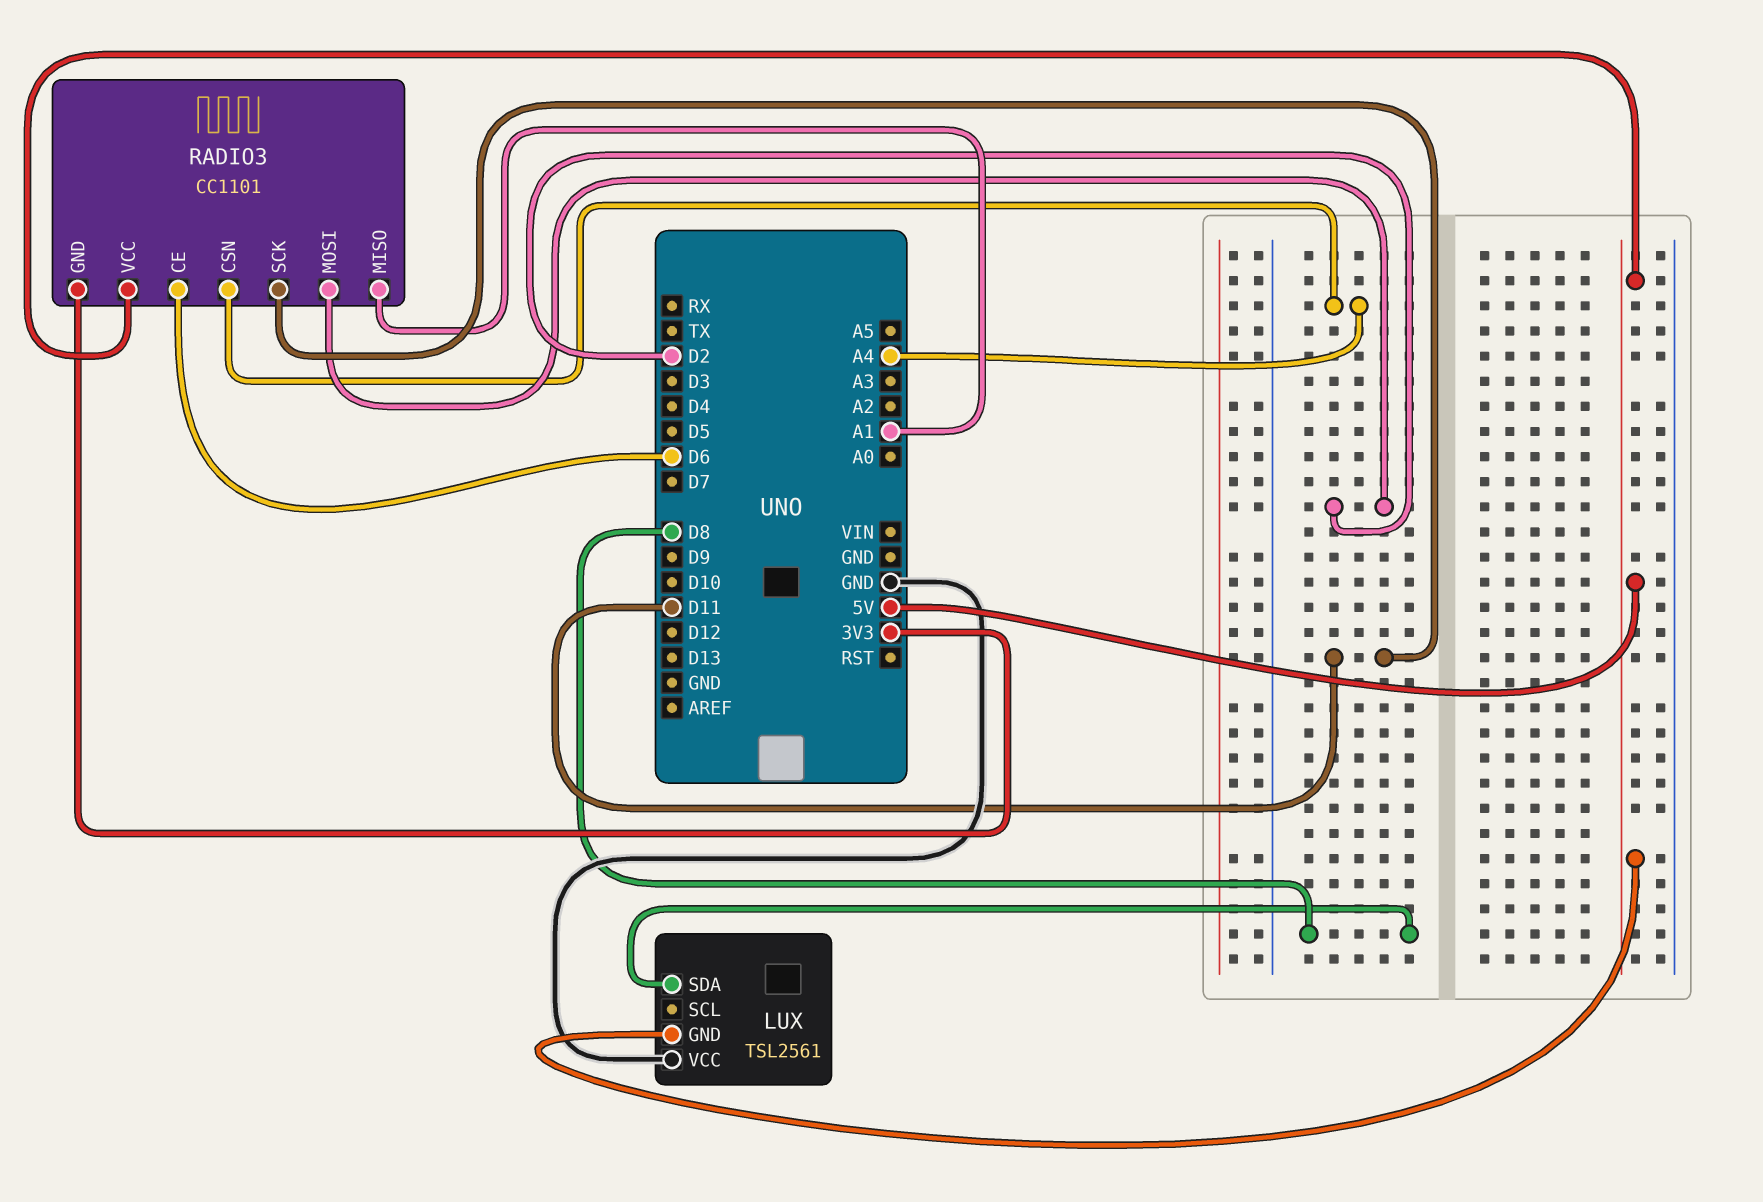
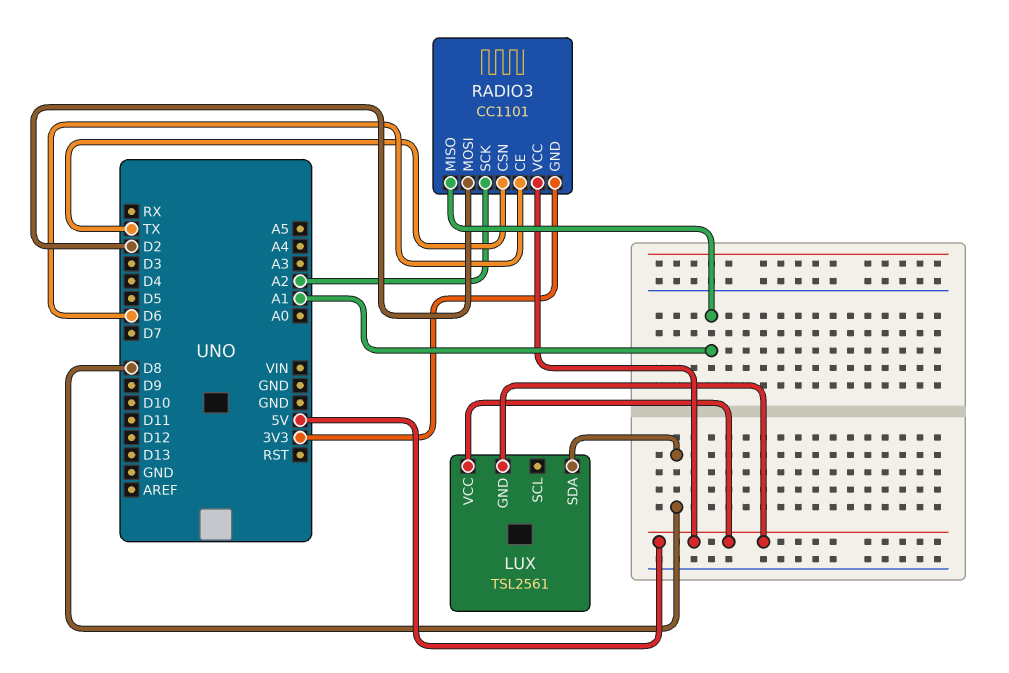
LUX pin VCC: GND -> 5V
RADIO3 pin CSN: A4 -> TX
RADIO3 pin SCK: D11 -> A2

